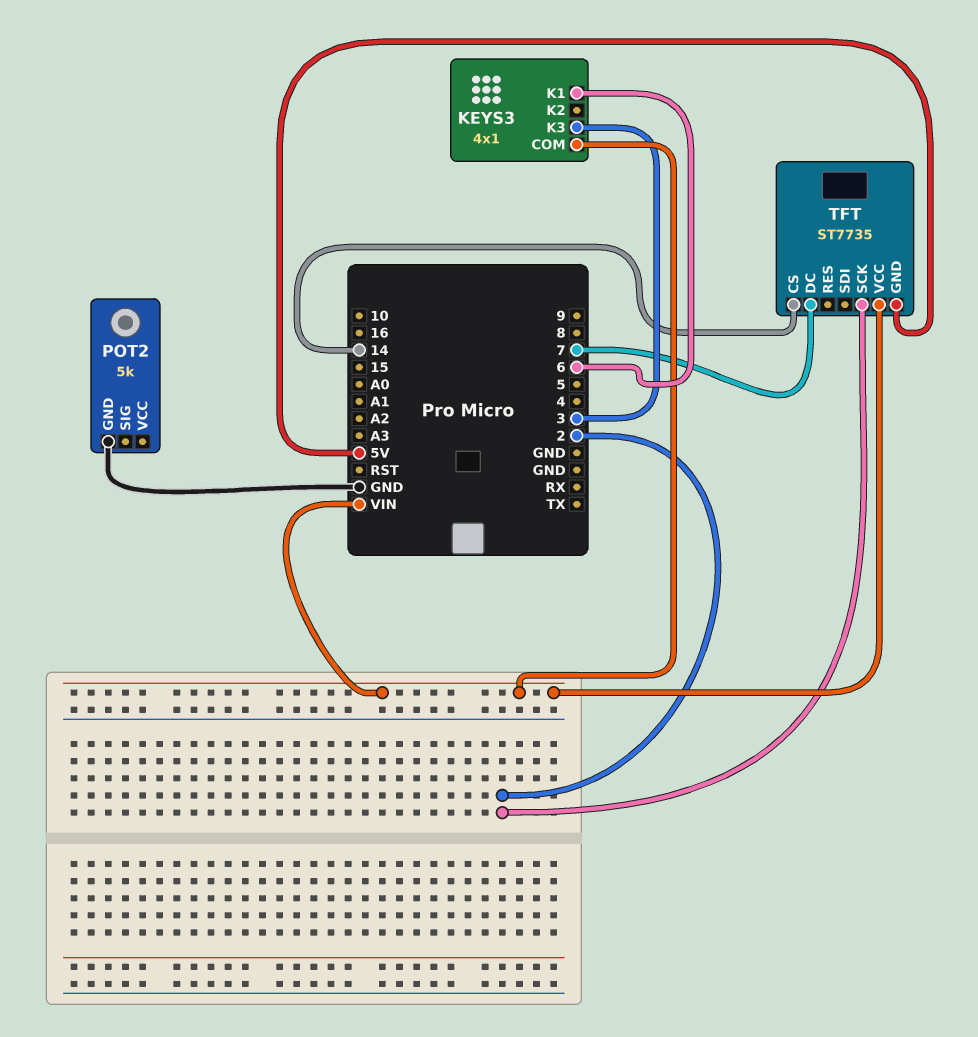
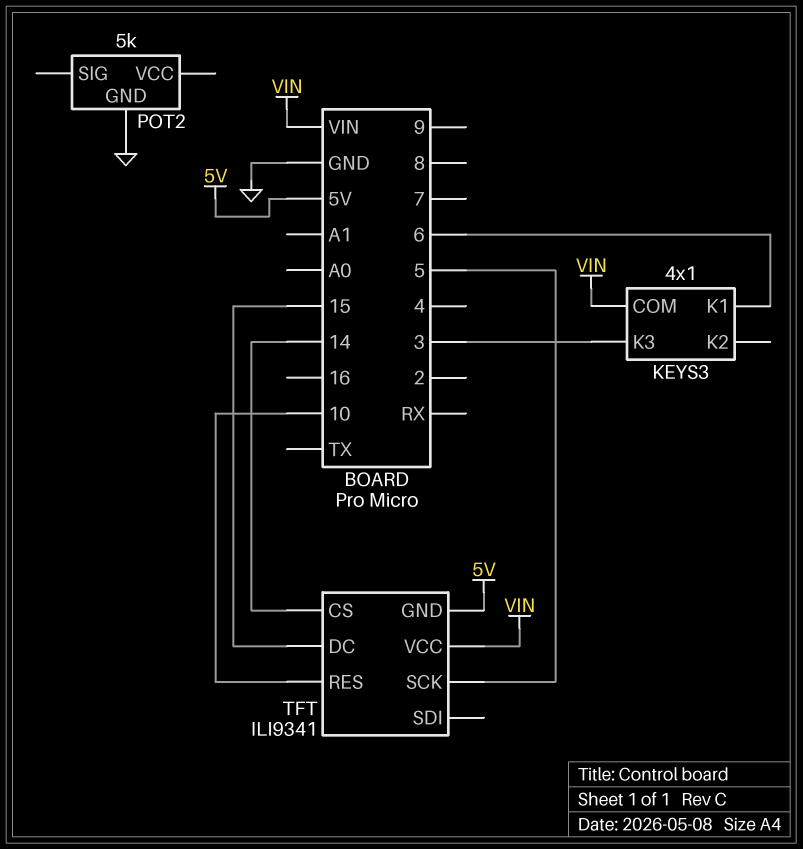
TFT: ST7735 -> ILI9341
TFT pin DC: 7 -> 15
TFT pin RES: none -> 10
TFT pin SCK: 2 -> 5

